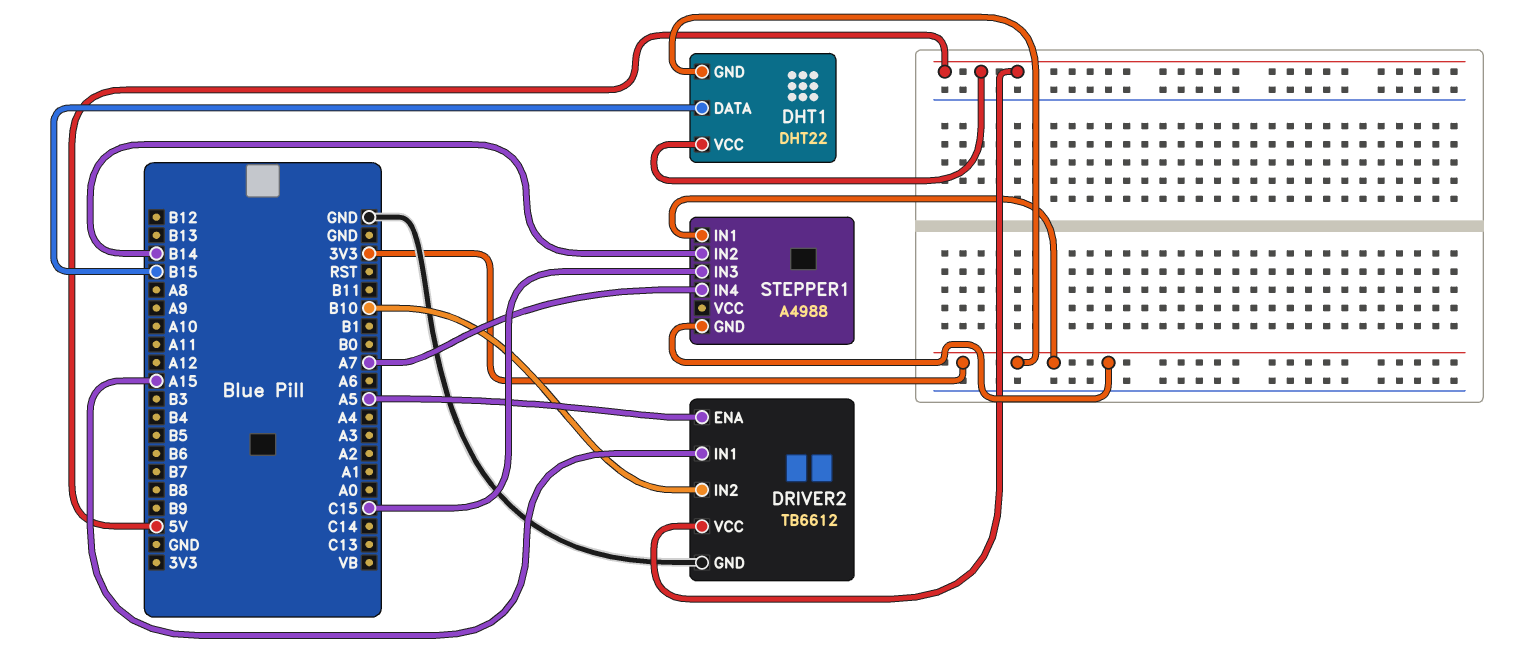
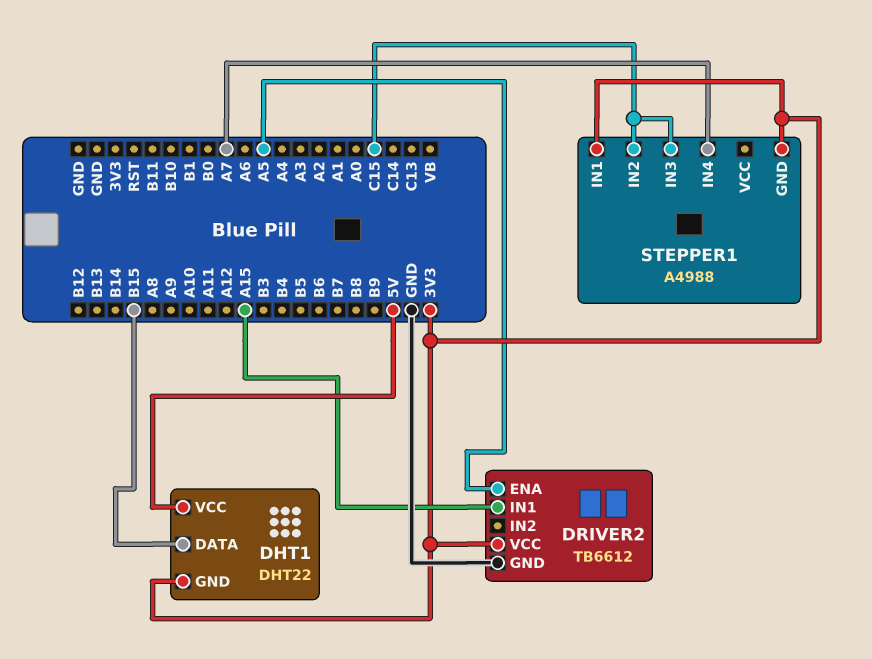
DRIVER2 pin IN2: B10 -> none
DRIVER2 pin VCC: 5V -> 3V3
STEPPER1 pin IN2: B14 -> C15

